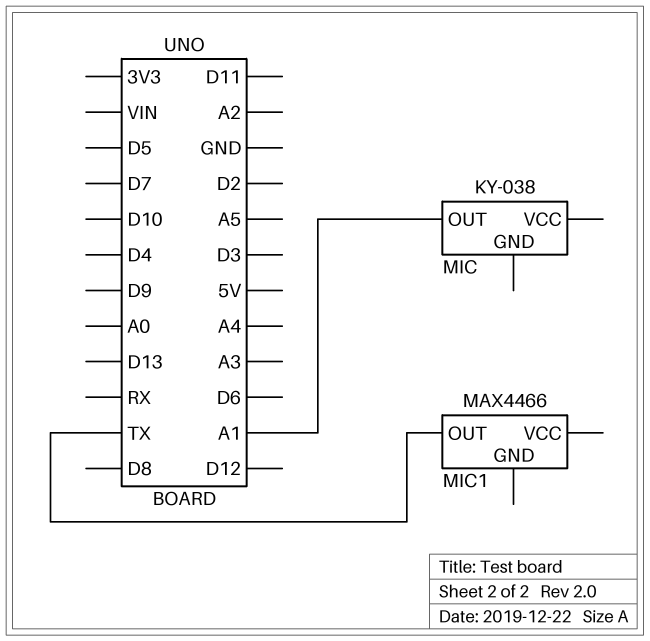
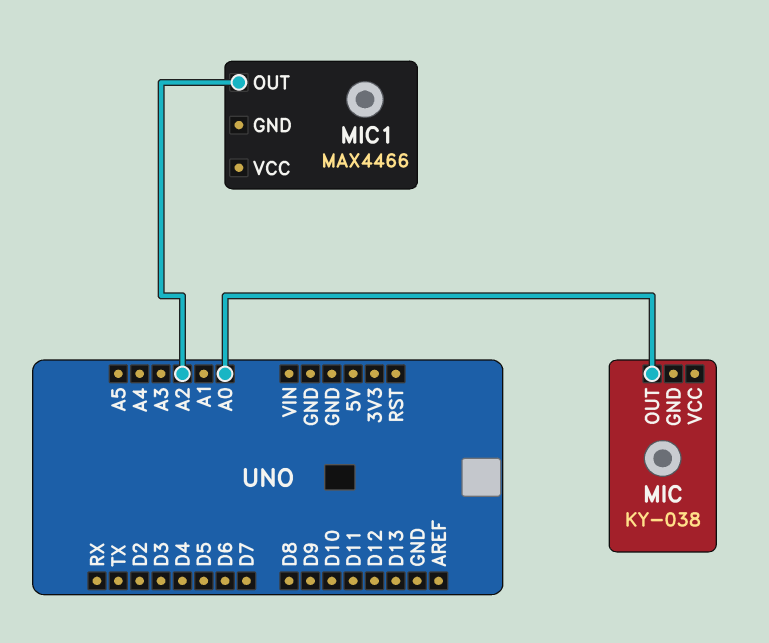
MIC pin OUT: A1 -> A0
MIC1 pin OUT: TX -> A2

